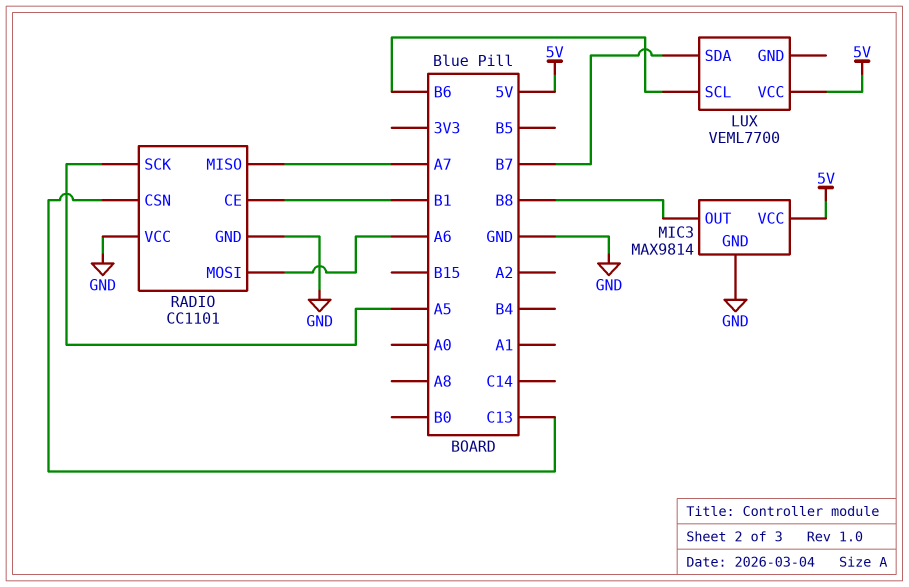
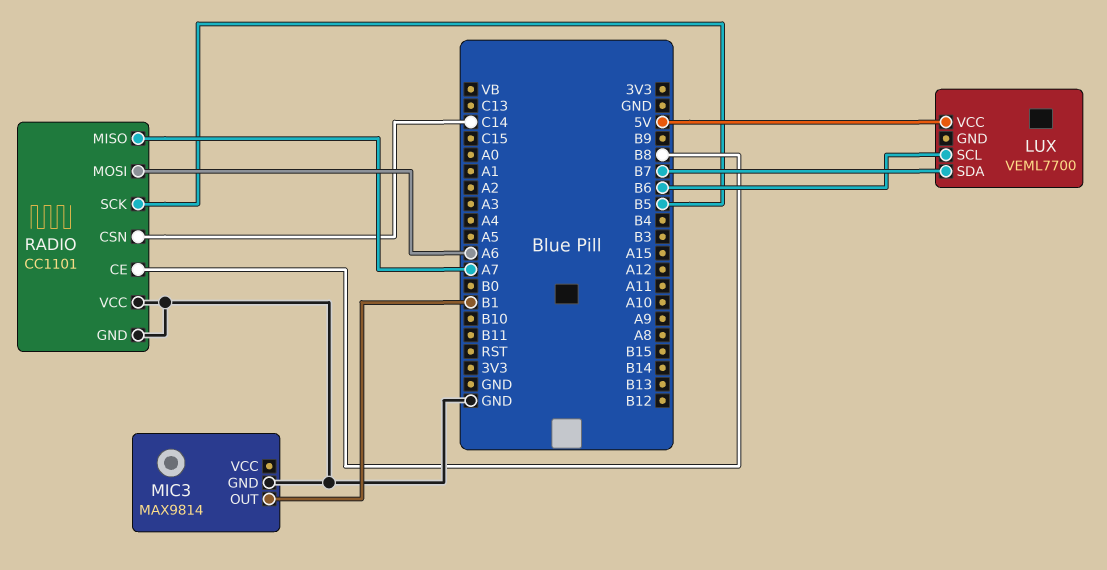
MIC3 pin OUT: B8 -> B1
MIC3 pin VCC: 5V -> none
RADIO pin CE: B1 -> B8
RADIO pin CSN: C13 -> C14
RADIO pin SCK: A5 -> B5

